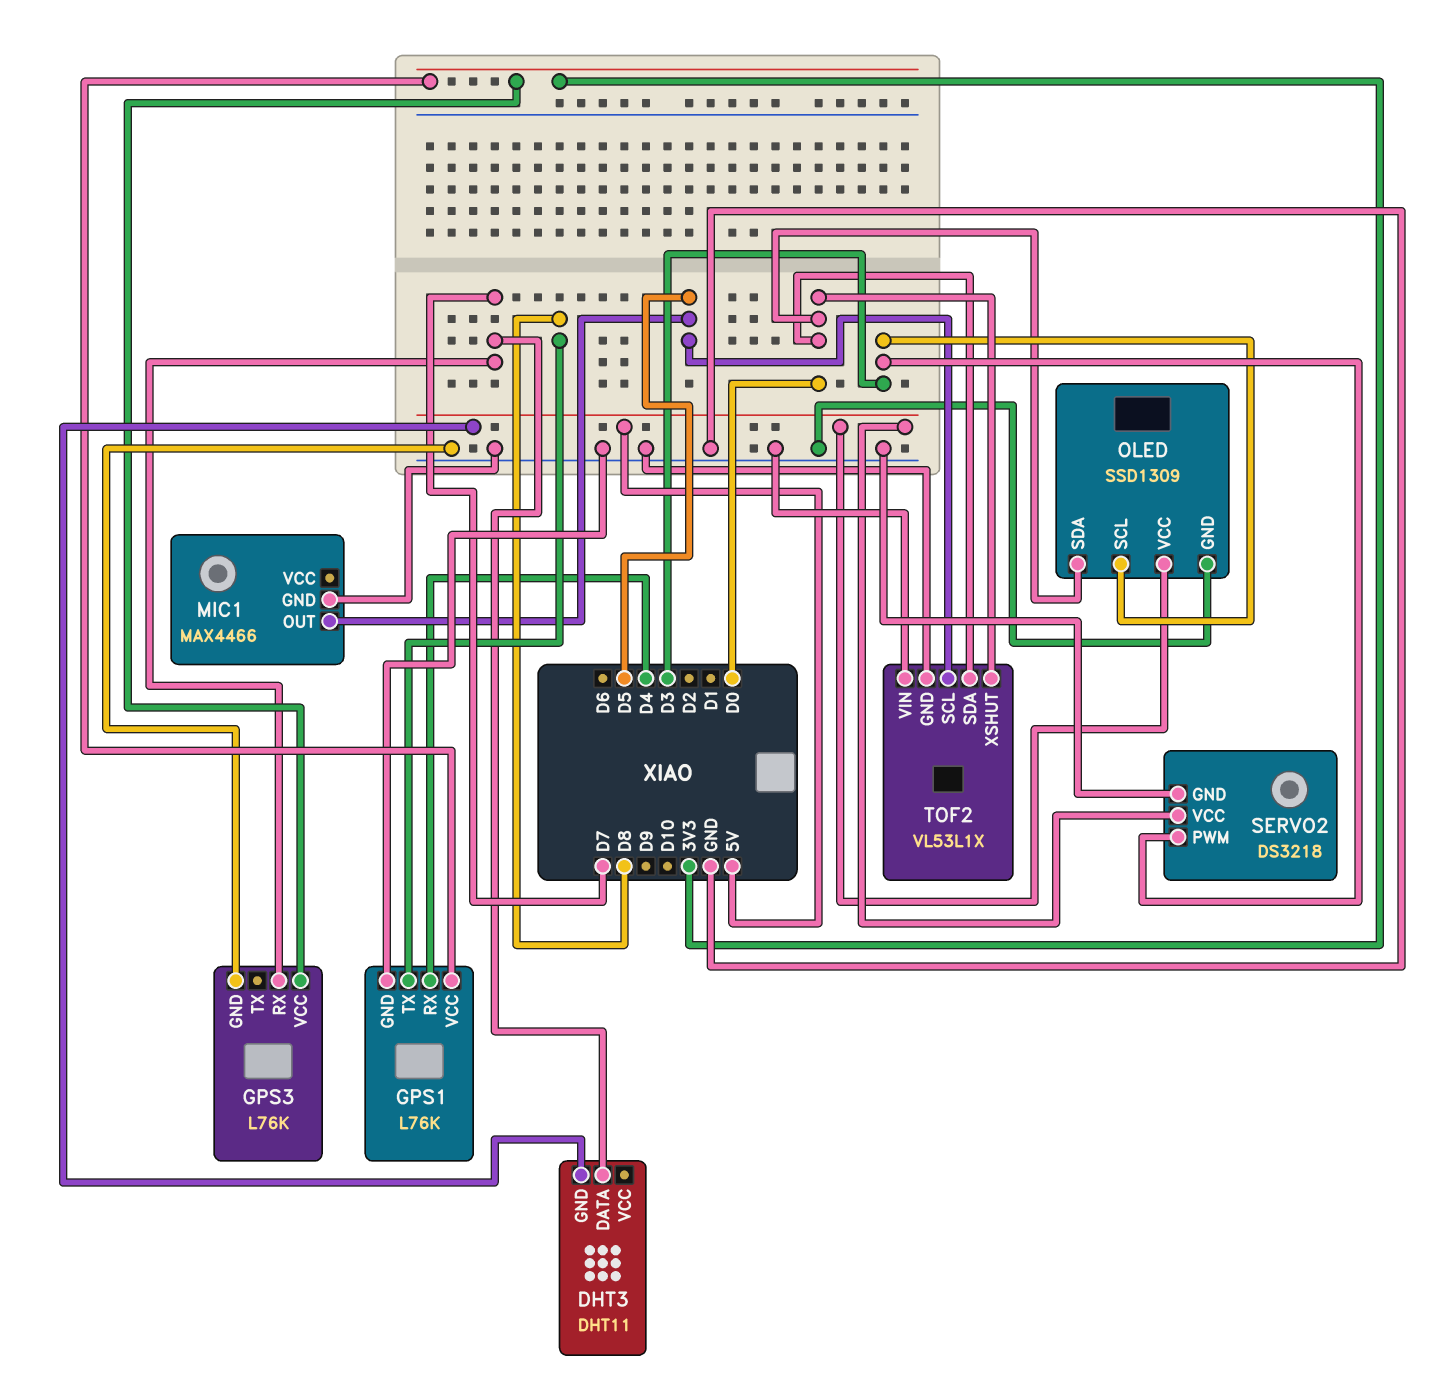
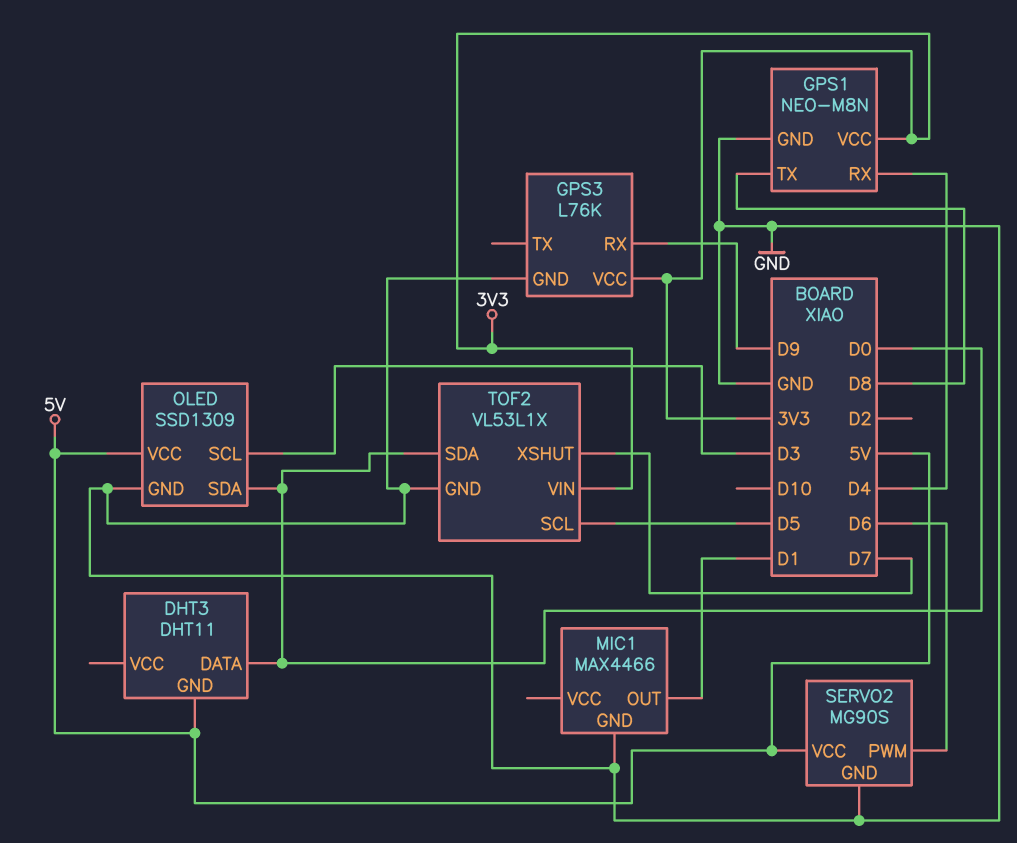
DHT3 pin DATA: D7 -> D0
GPS1: L76K -> NEO-M8N
GPS3 pin RX: D7 -> D9
MIC1 pin OUT: D5 -> D1
SERVO2: DS3218 -> MG90S
SERVO2 pin PWM: D3 -> D6
TOF2 pin VIN: GND -> 3V3
TOF2 pin XSHUT: D0 -> D7

